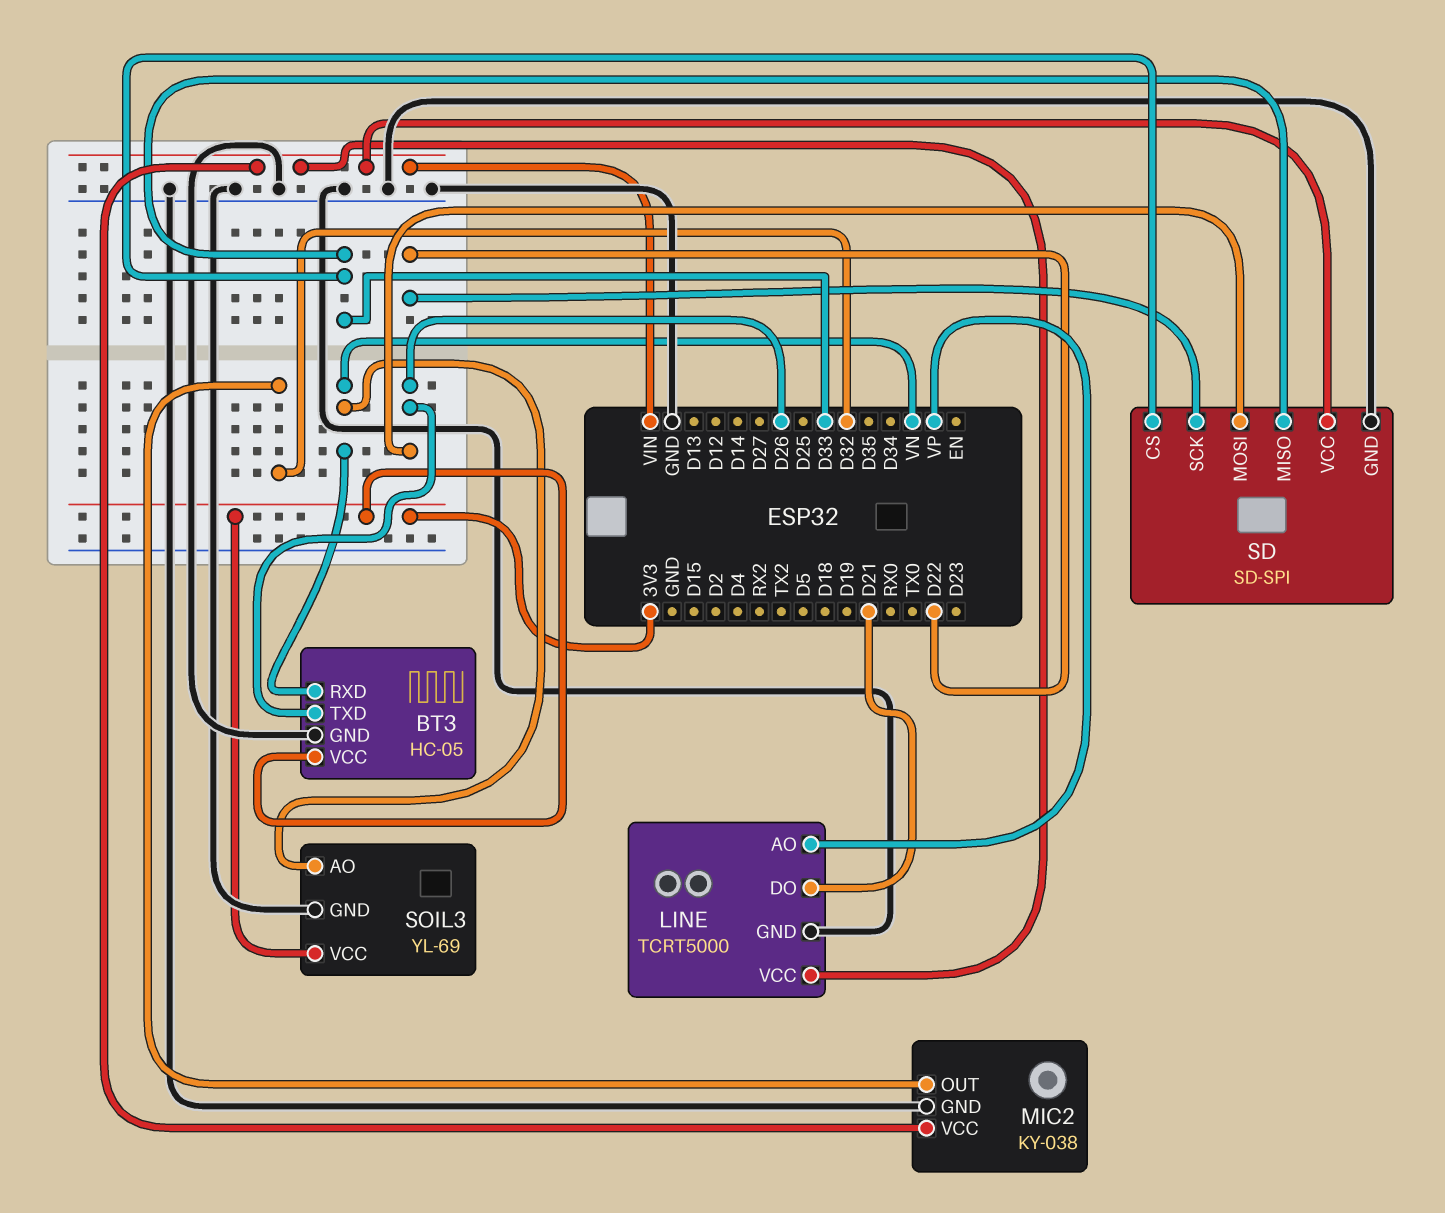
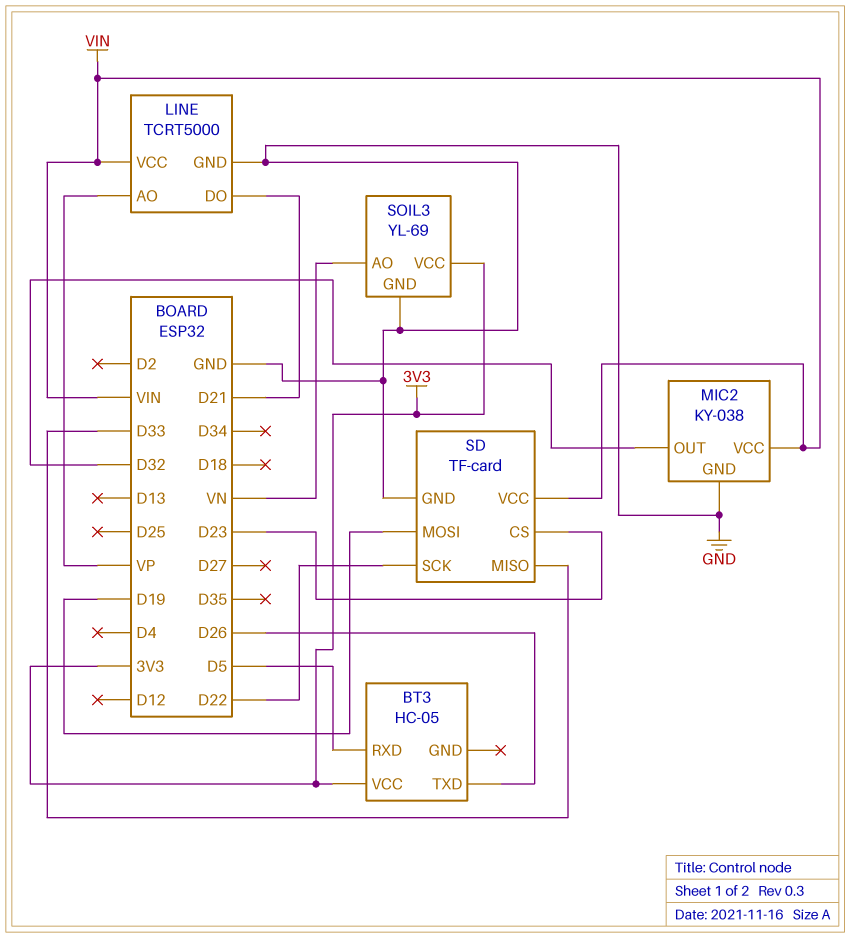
BT3 pin GND: GND -> none
BT3 pin RXD: VN -> D5
SD: SD-SPI -> TF-card
SD pin CS: D33 -> D23
SD pin MOSI: D26 -> D19

